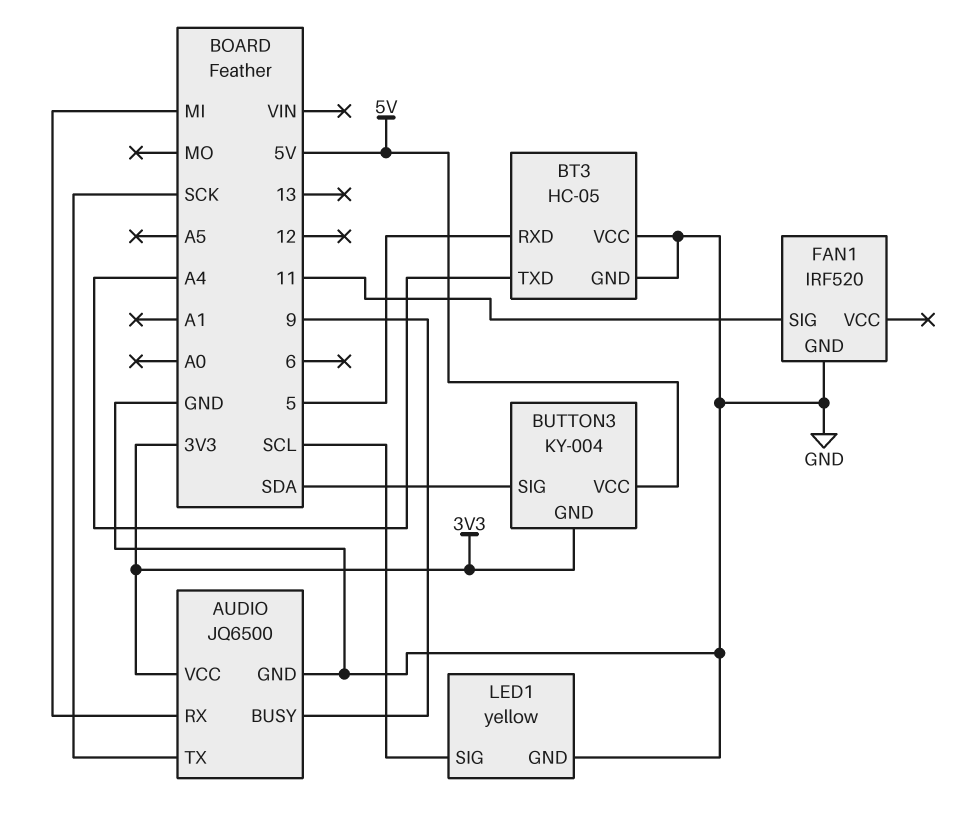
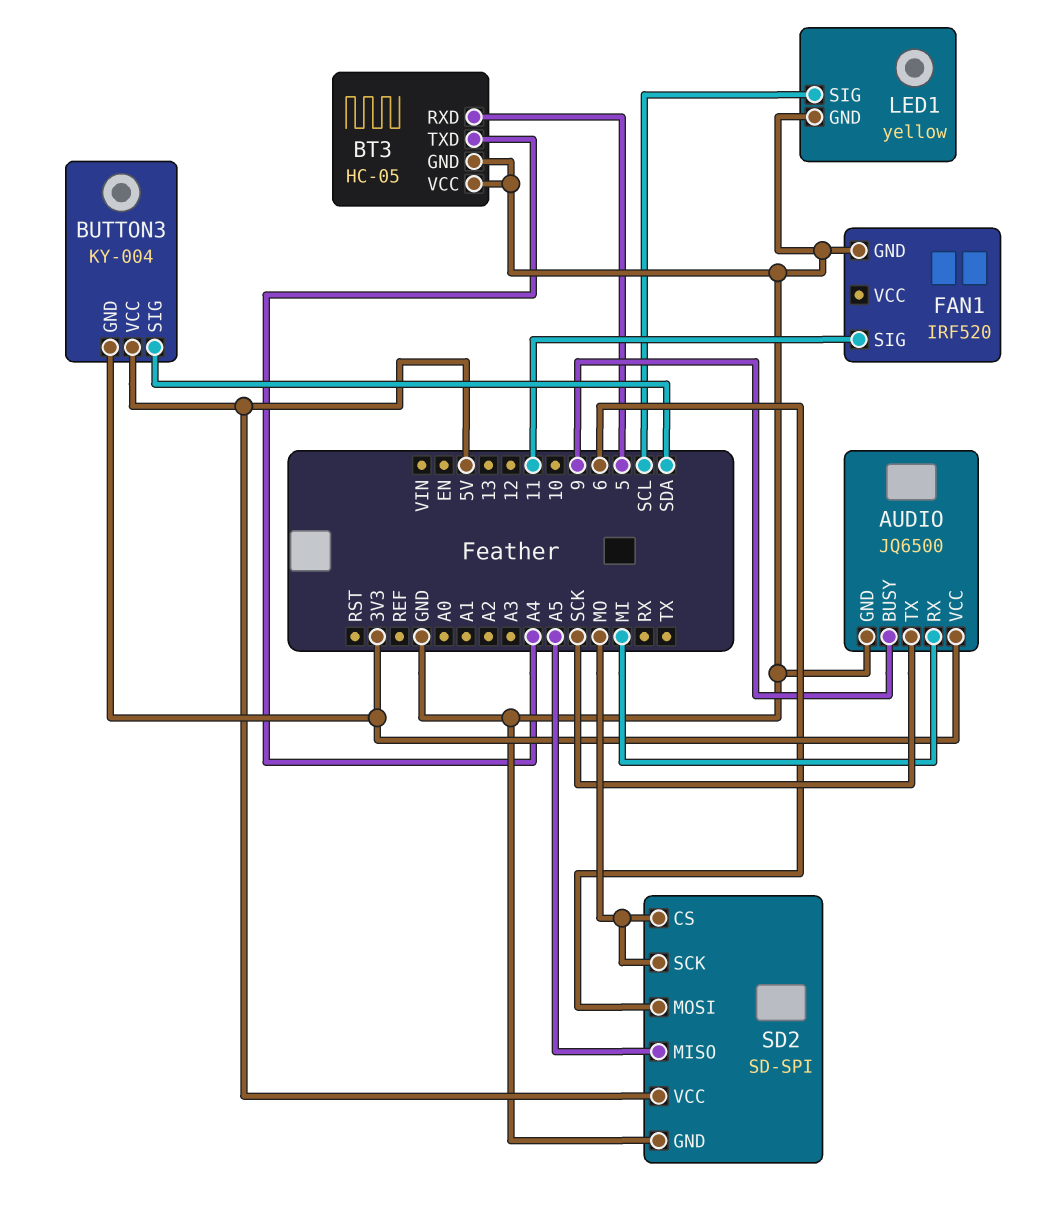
SD2: none -> SD-SPI
SD2 pin CS: none -> MO
SD2 pin GND: none -> GND
SD2 pin MISO: none -> A5
SD2 pin MOSI: none -> 6
SD2 pin SCK: none -> MO
SD2 pin VCC: none -> 5V

